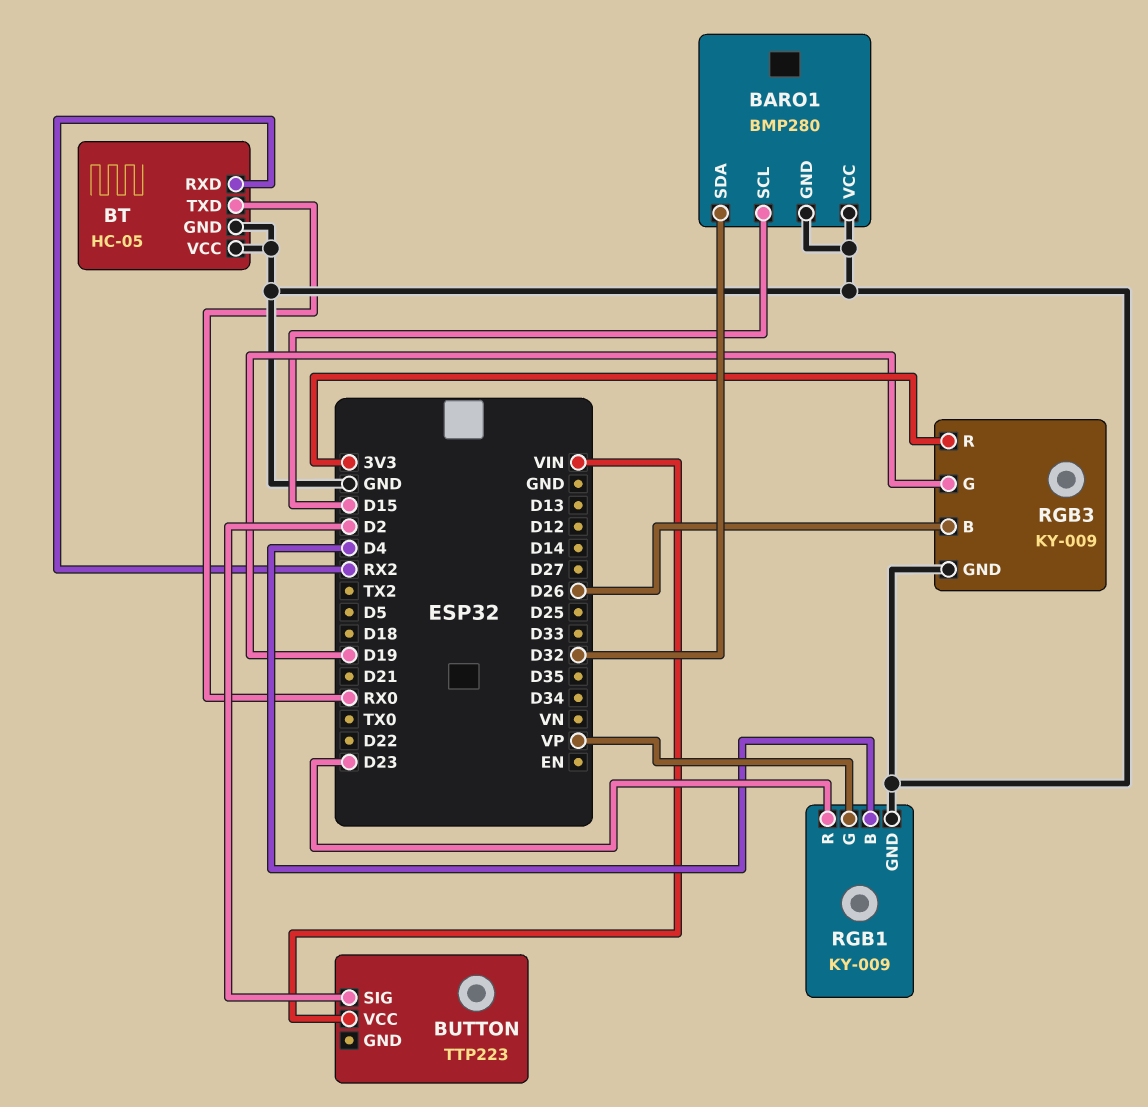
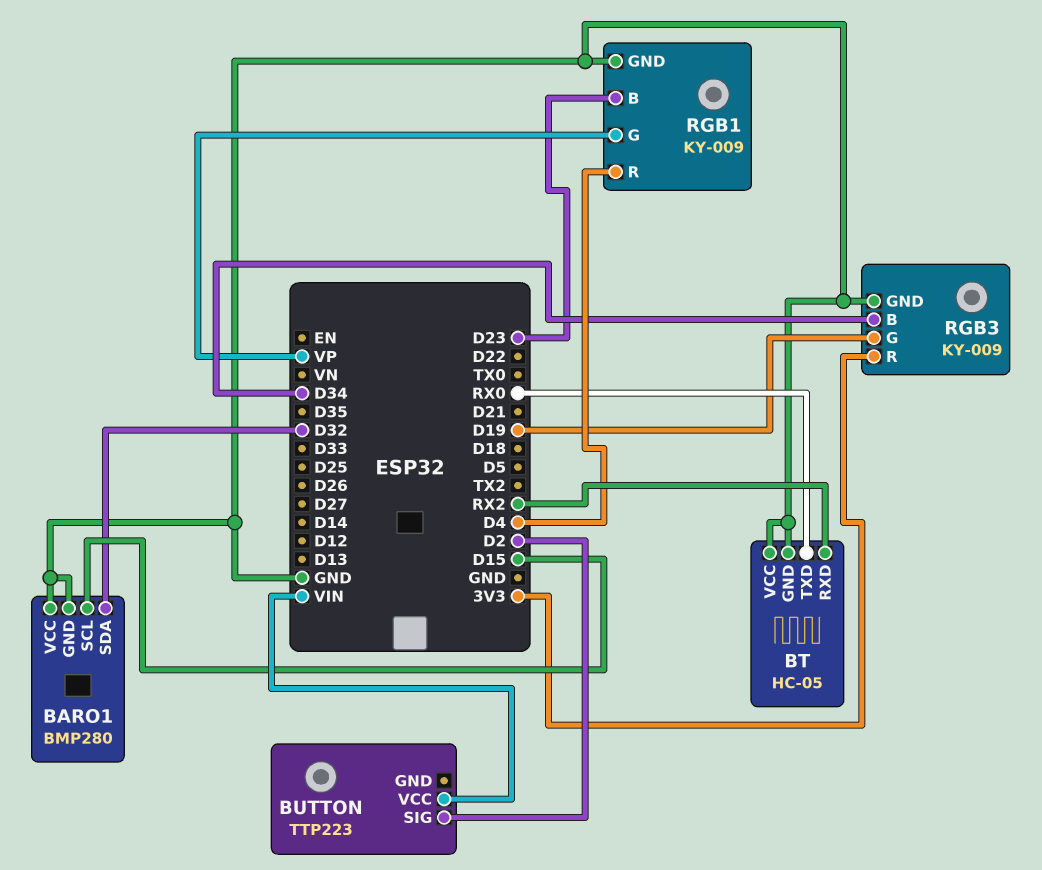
RGB1 pin B: D4 -> D23
RGB1 pin R: D23 -> D4
RGB3 pin B: D26 -> D34

